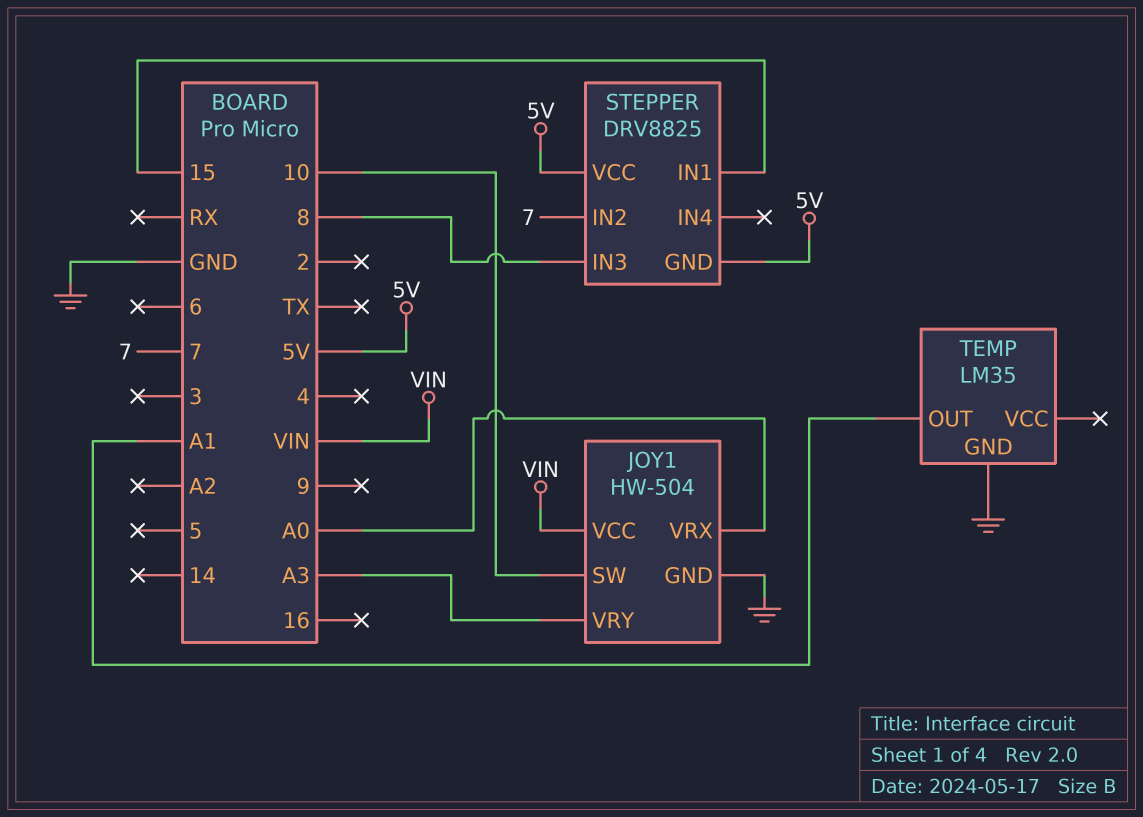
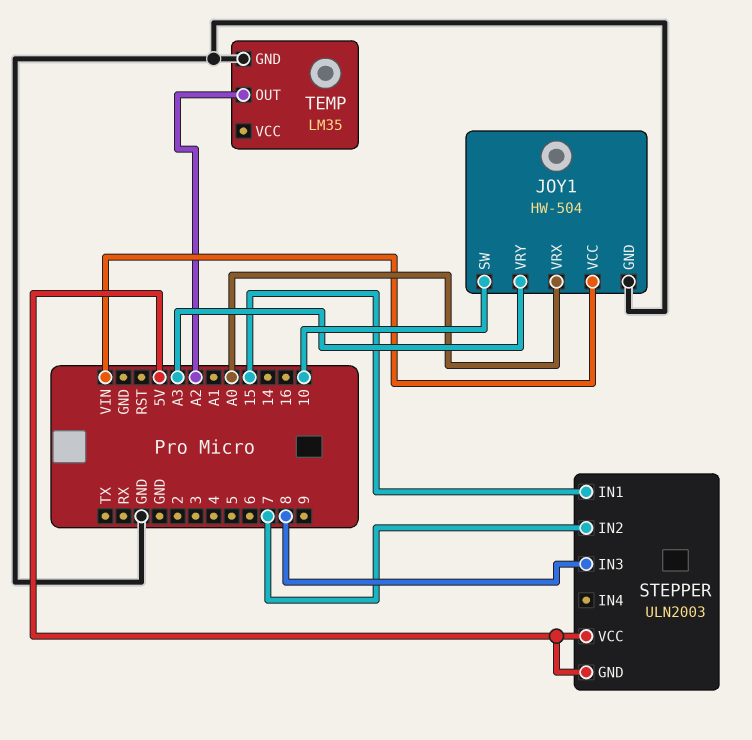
STEPPER: DRV8825 -> ULN2003
TEMP pin OUT: A1 -> A2

